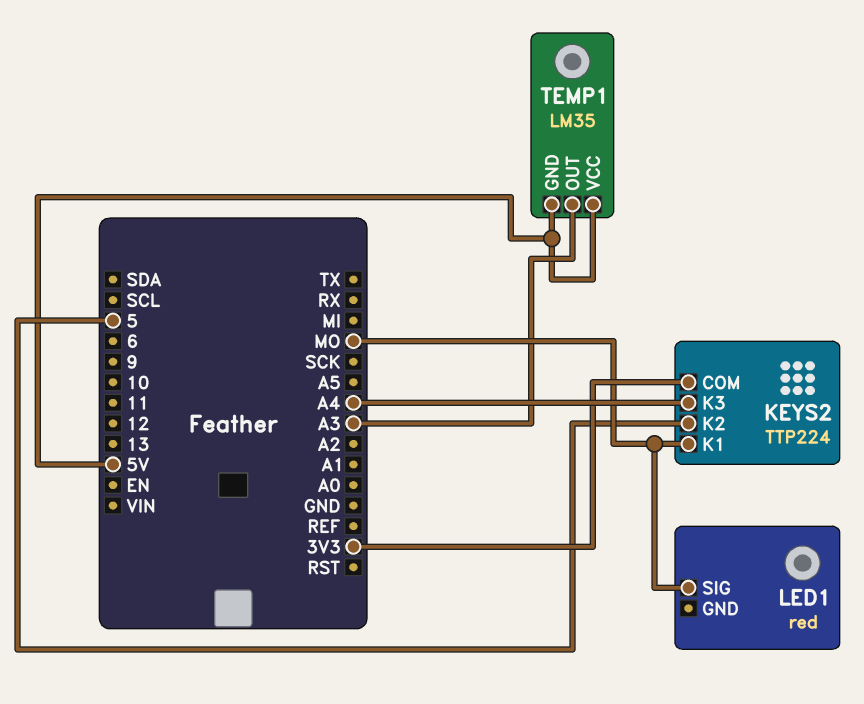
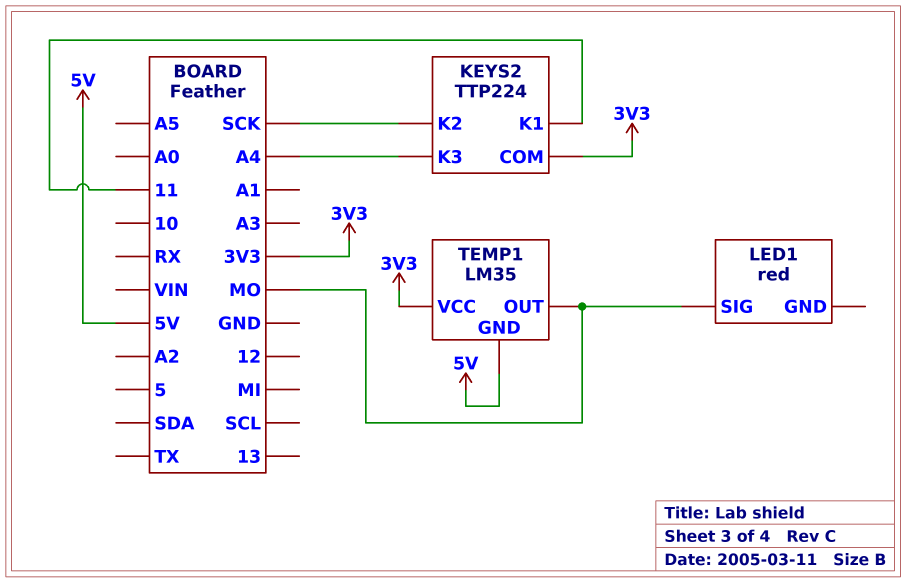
KEYS2 pin K1: MO -> 11
KEYS2 pin K2: 5 -> SCK
TEMP1 pin OUT: A3 -> MO
TEMP1 pin VCC: 5V -> 3V3

